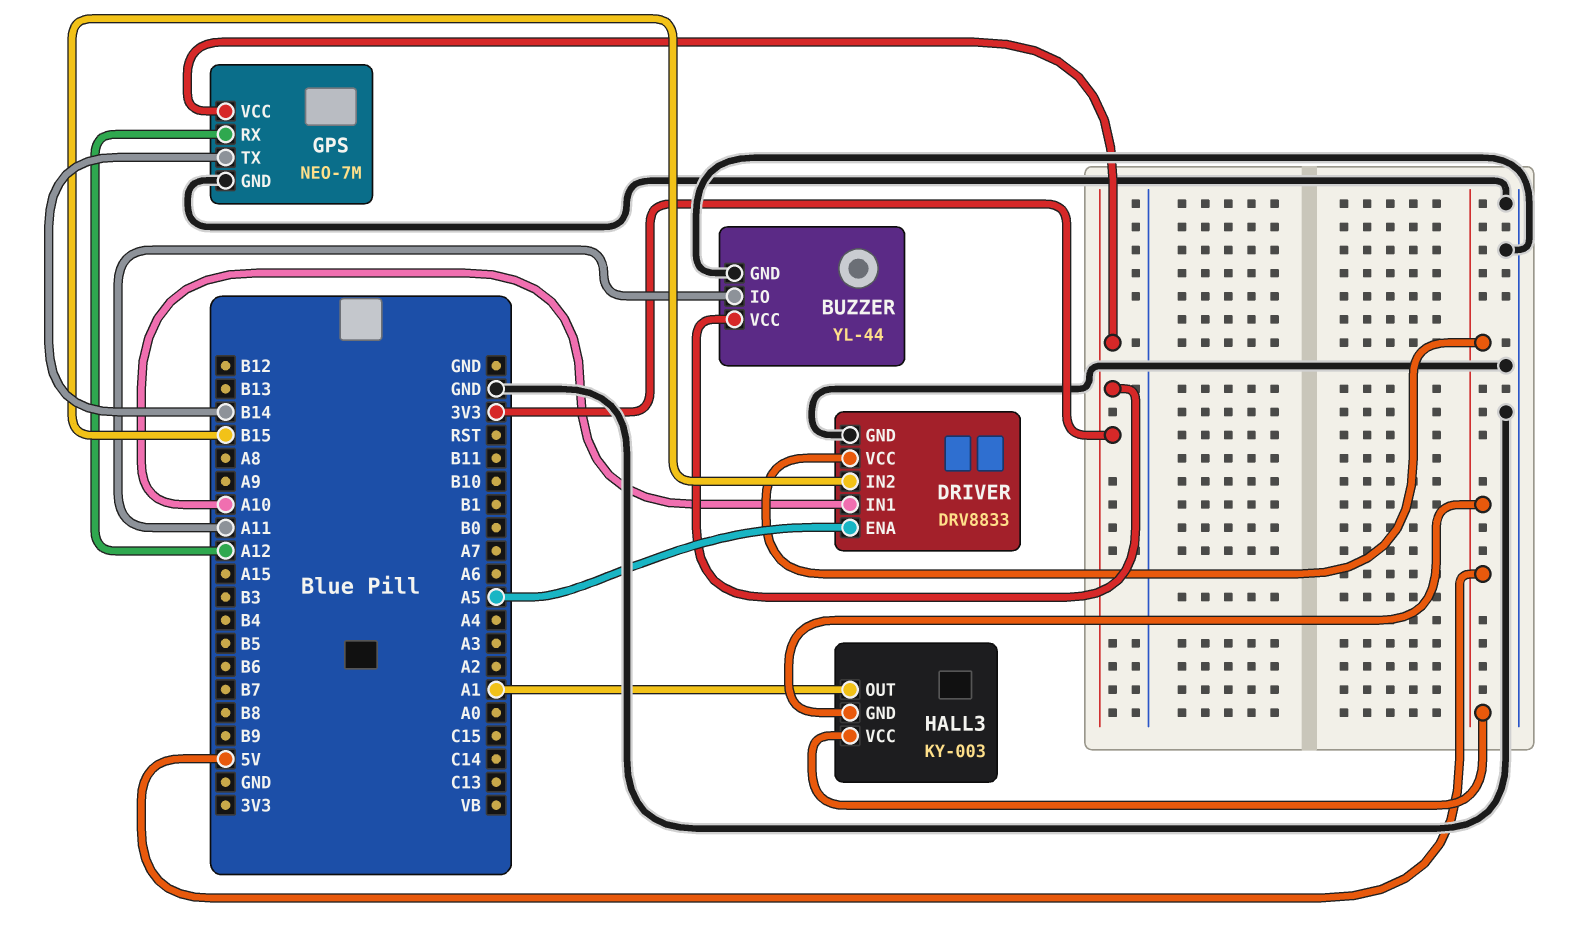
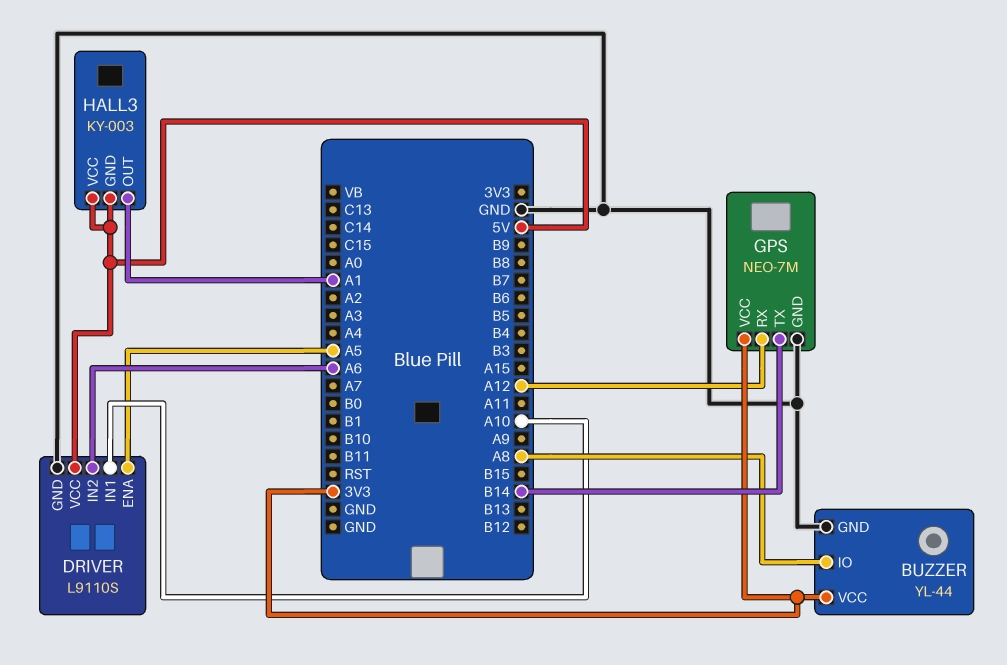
BUZZER pin IO: A11 -> A8
DRIVER: DRV8833 -> L9110S
DRIVER pin IN2: B15 -> A6

